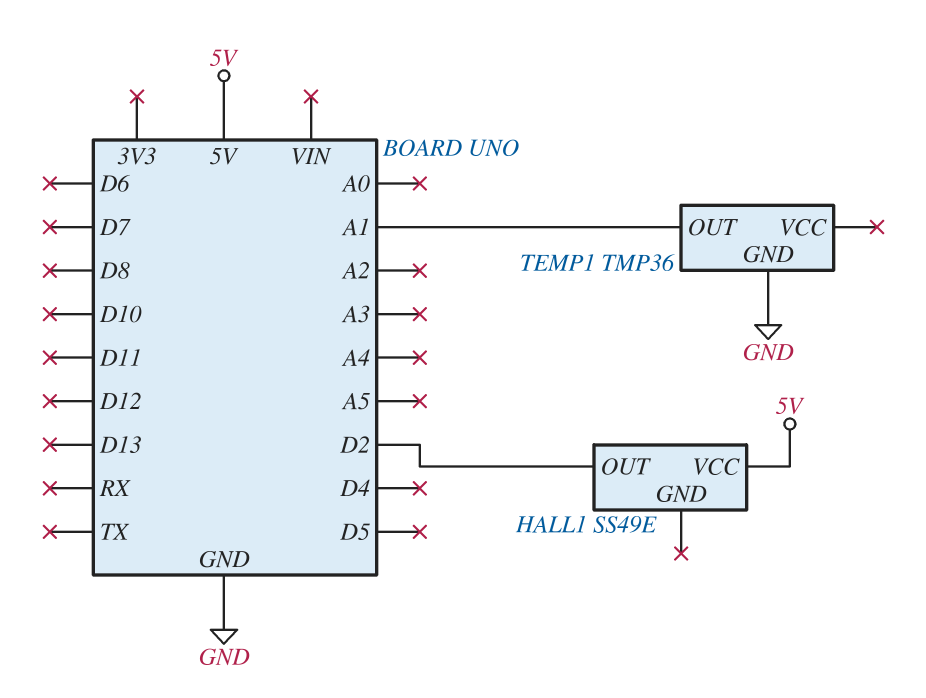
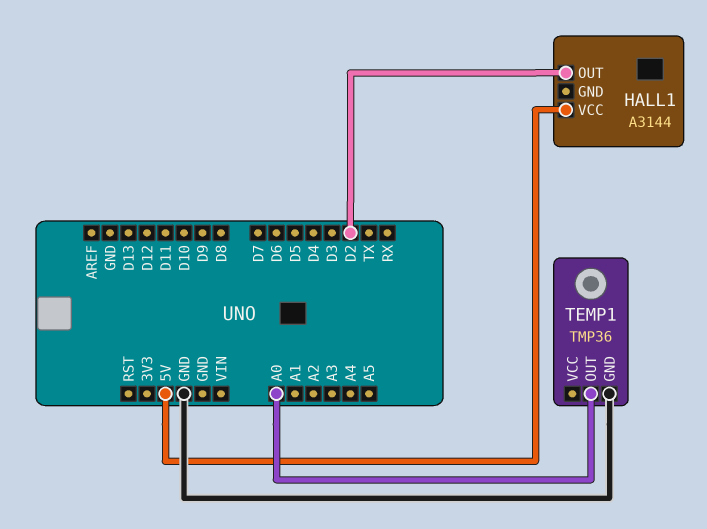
HALL1: SS49E -> A3144
TEMP1 pin OUT: A1 -> A0

